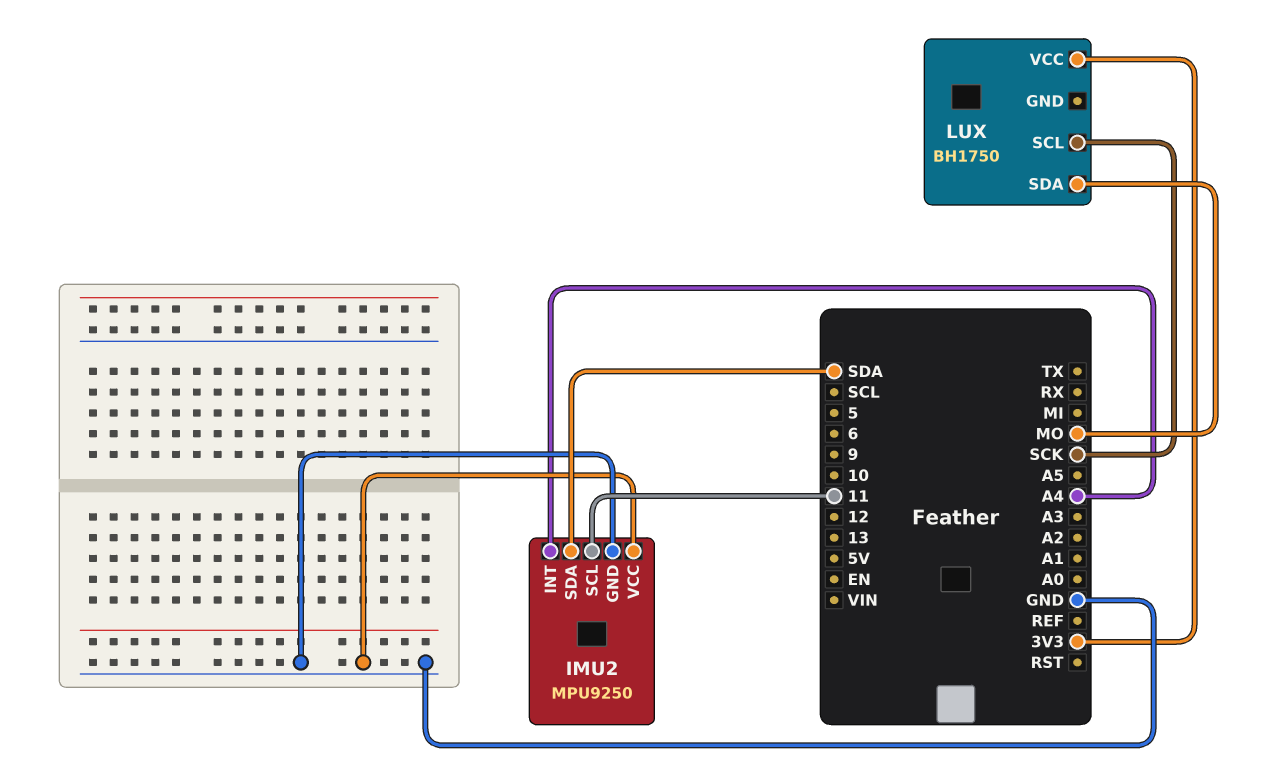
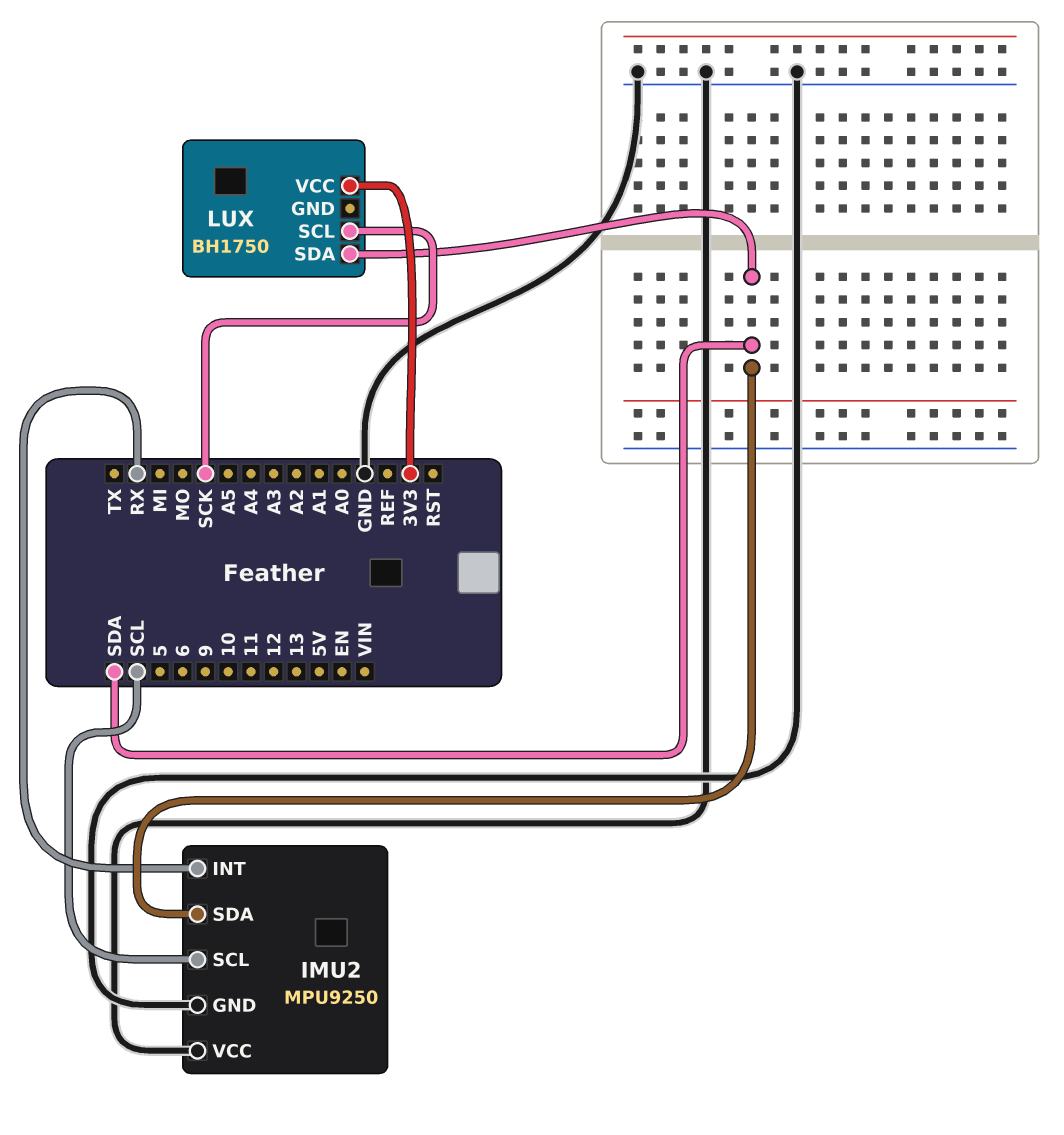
IMU2 pin INT: A4 -> RX
IMU2 pin SCL: 11 -> SCL
LUX pin SDA: MO -> SDA

